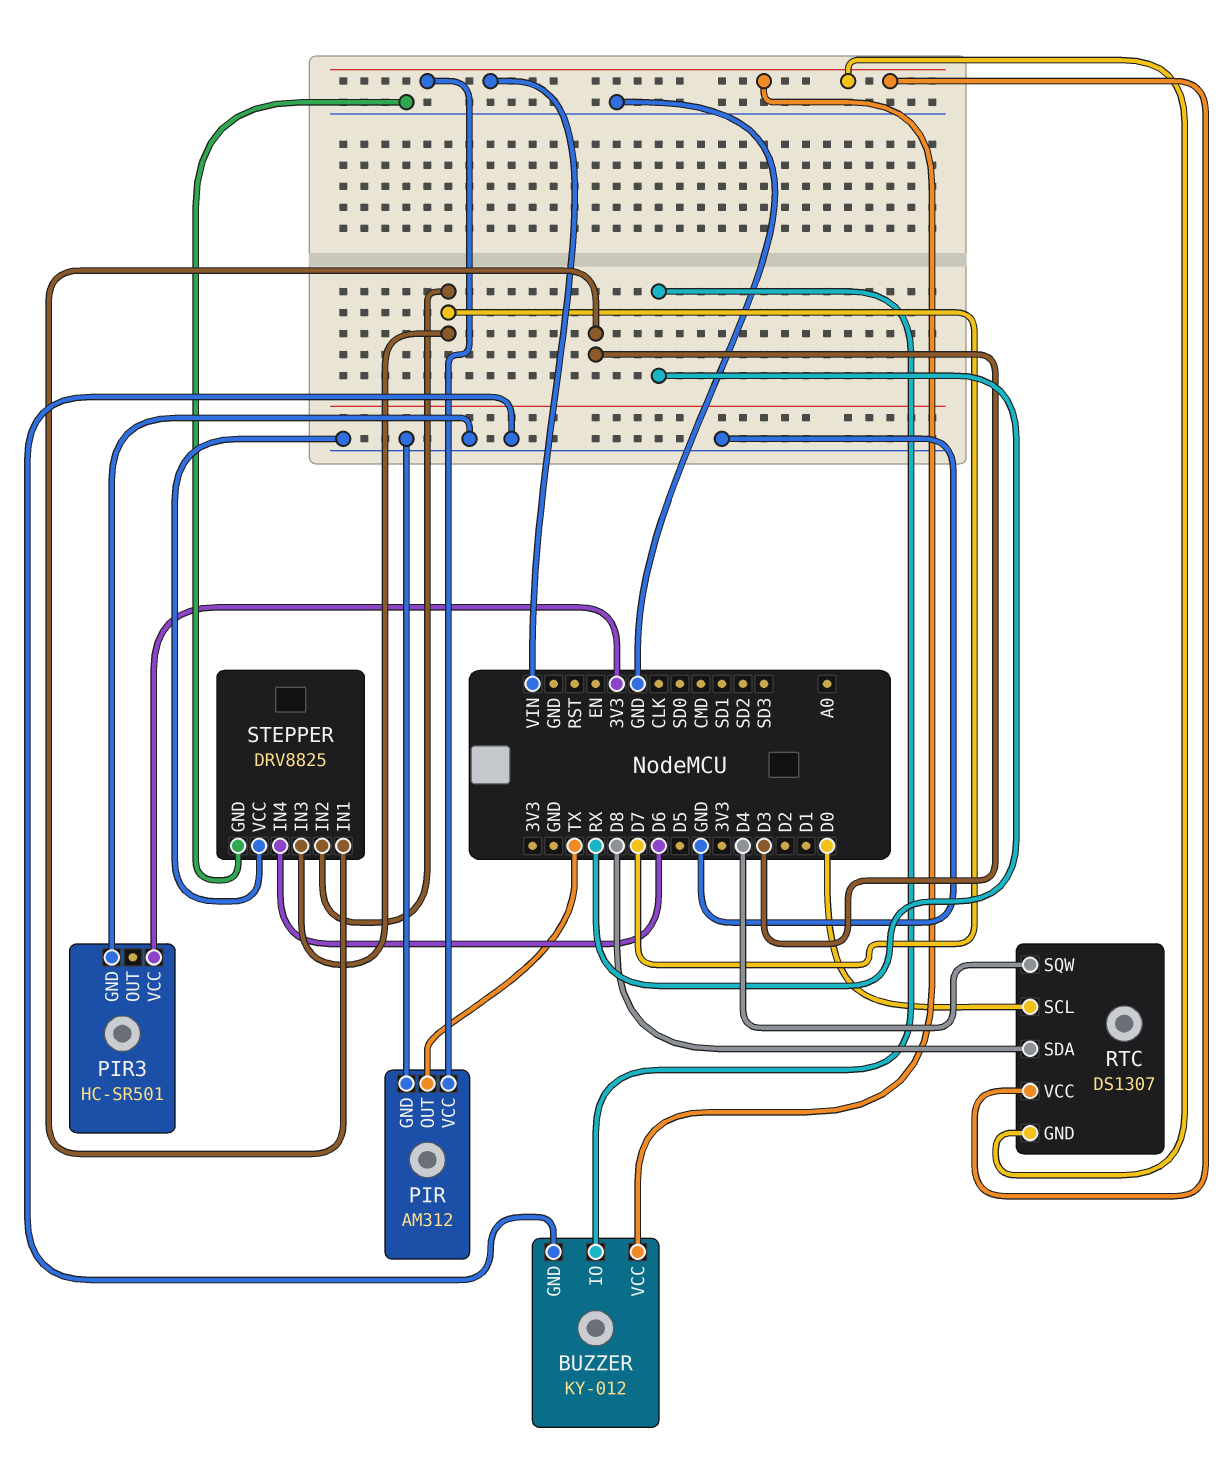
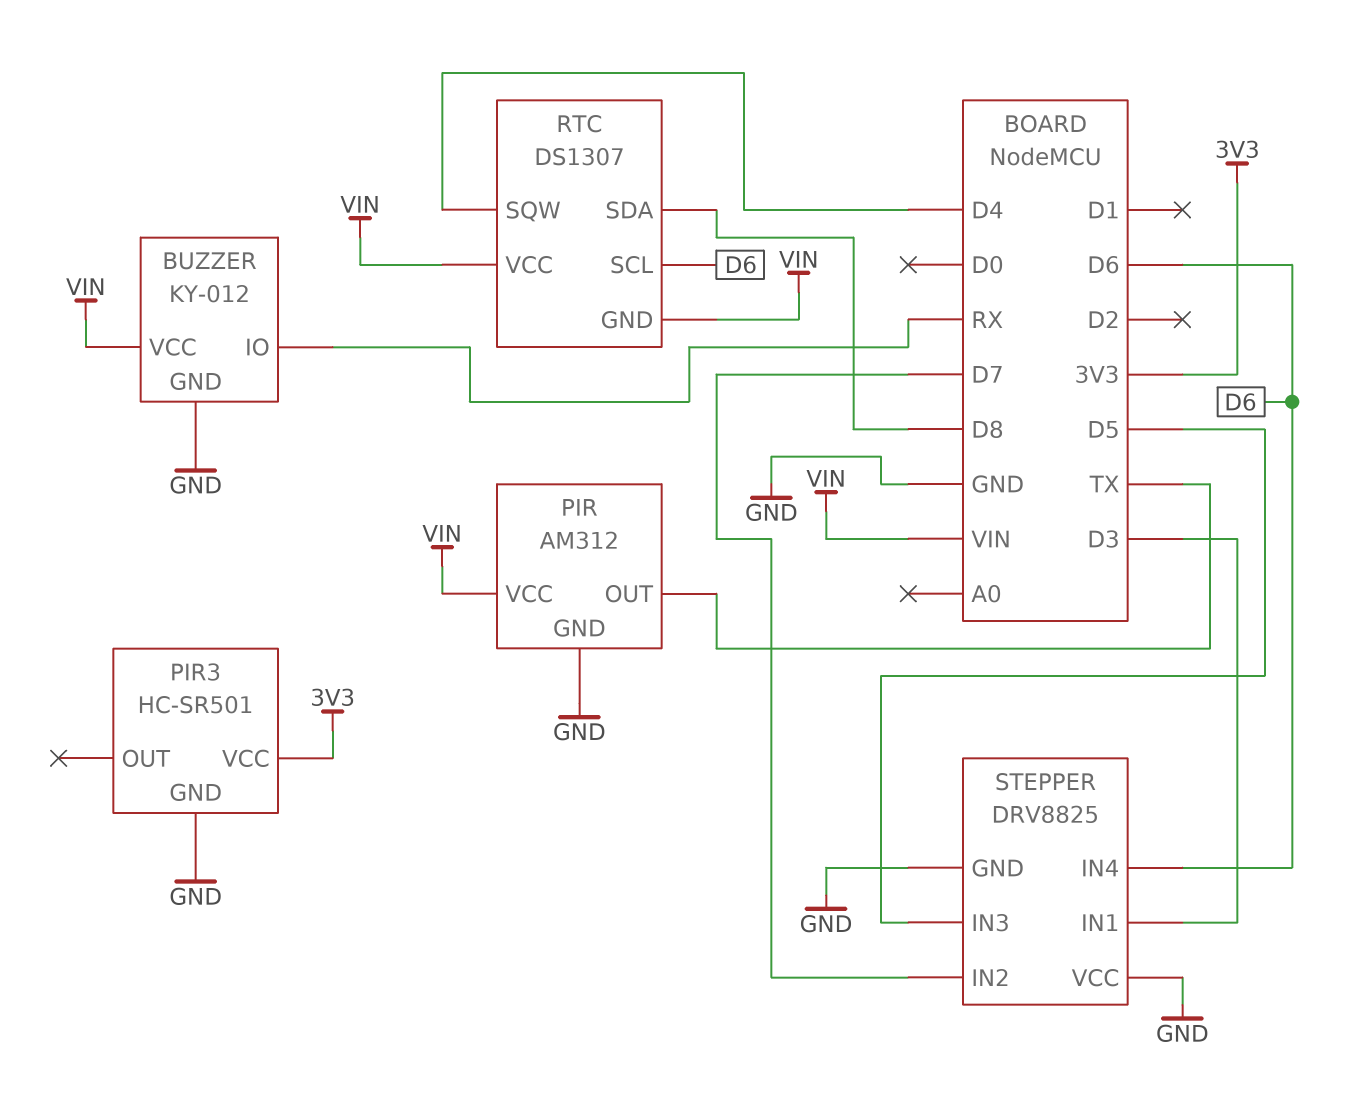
RTC pin SCL: D0 -> D6
STEPPER pin IN3: D7 -> D5

